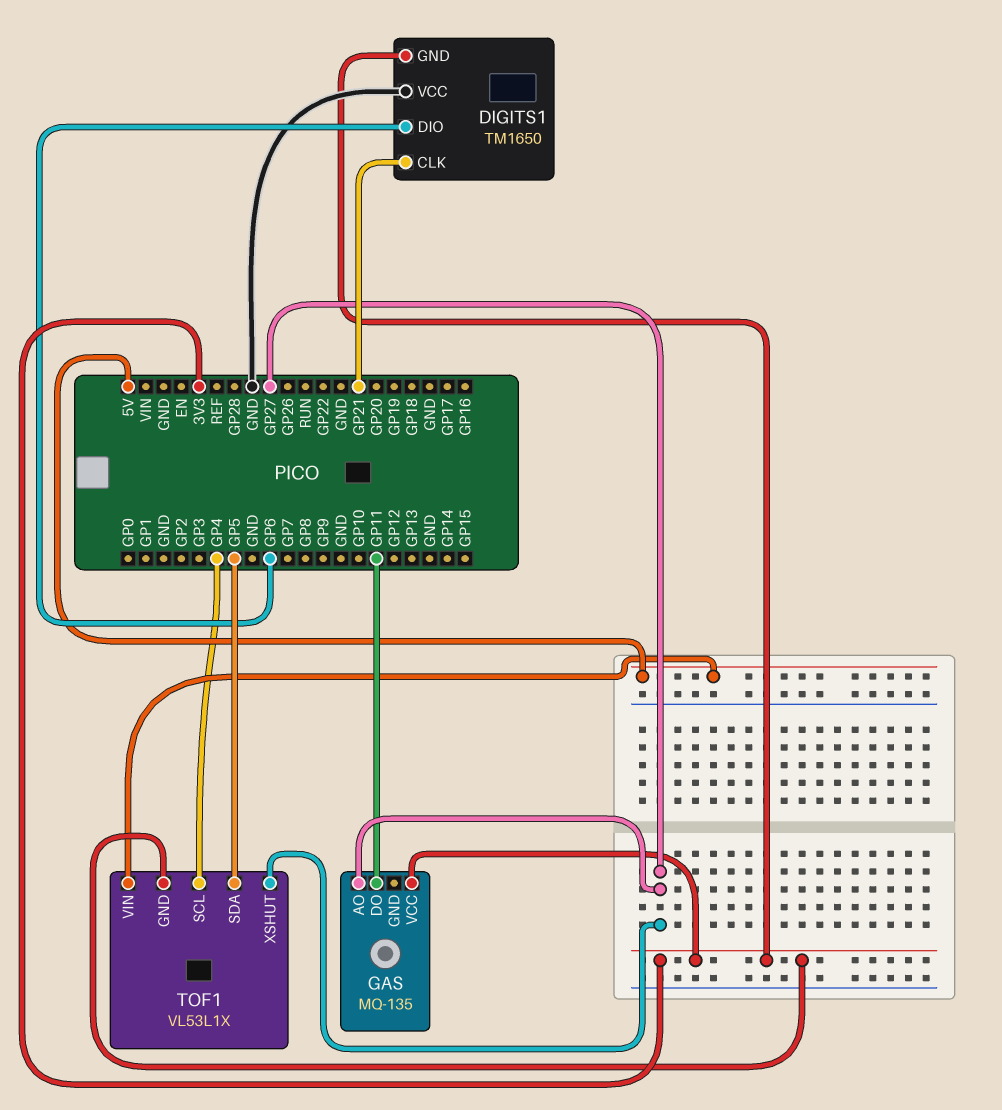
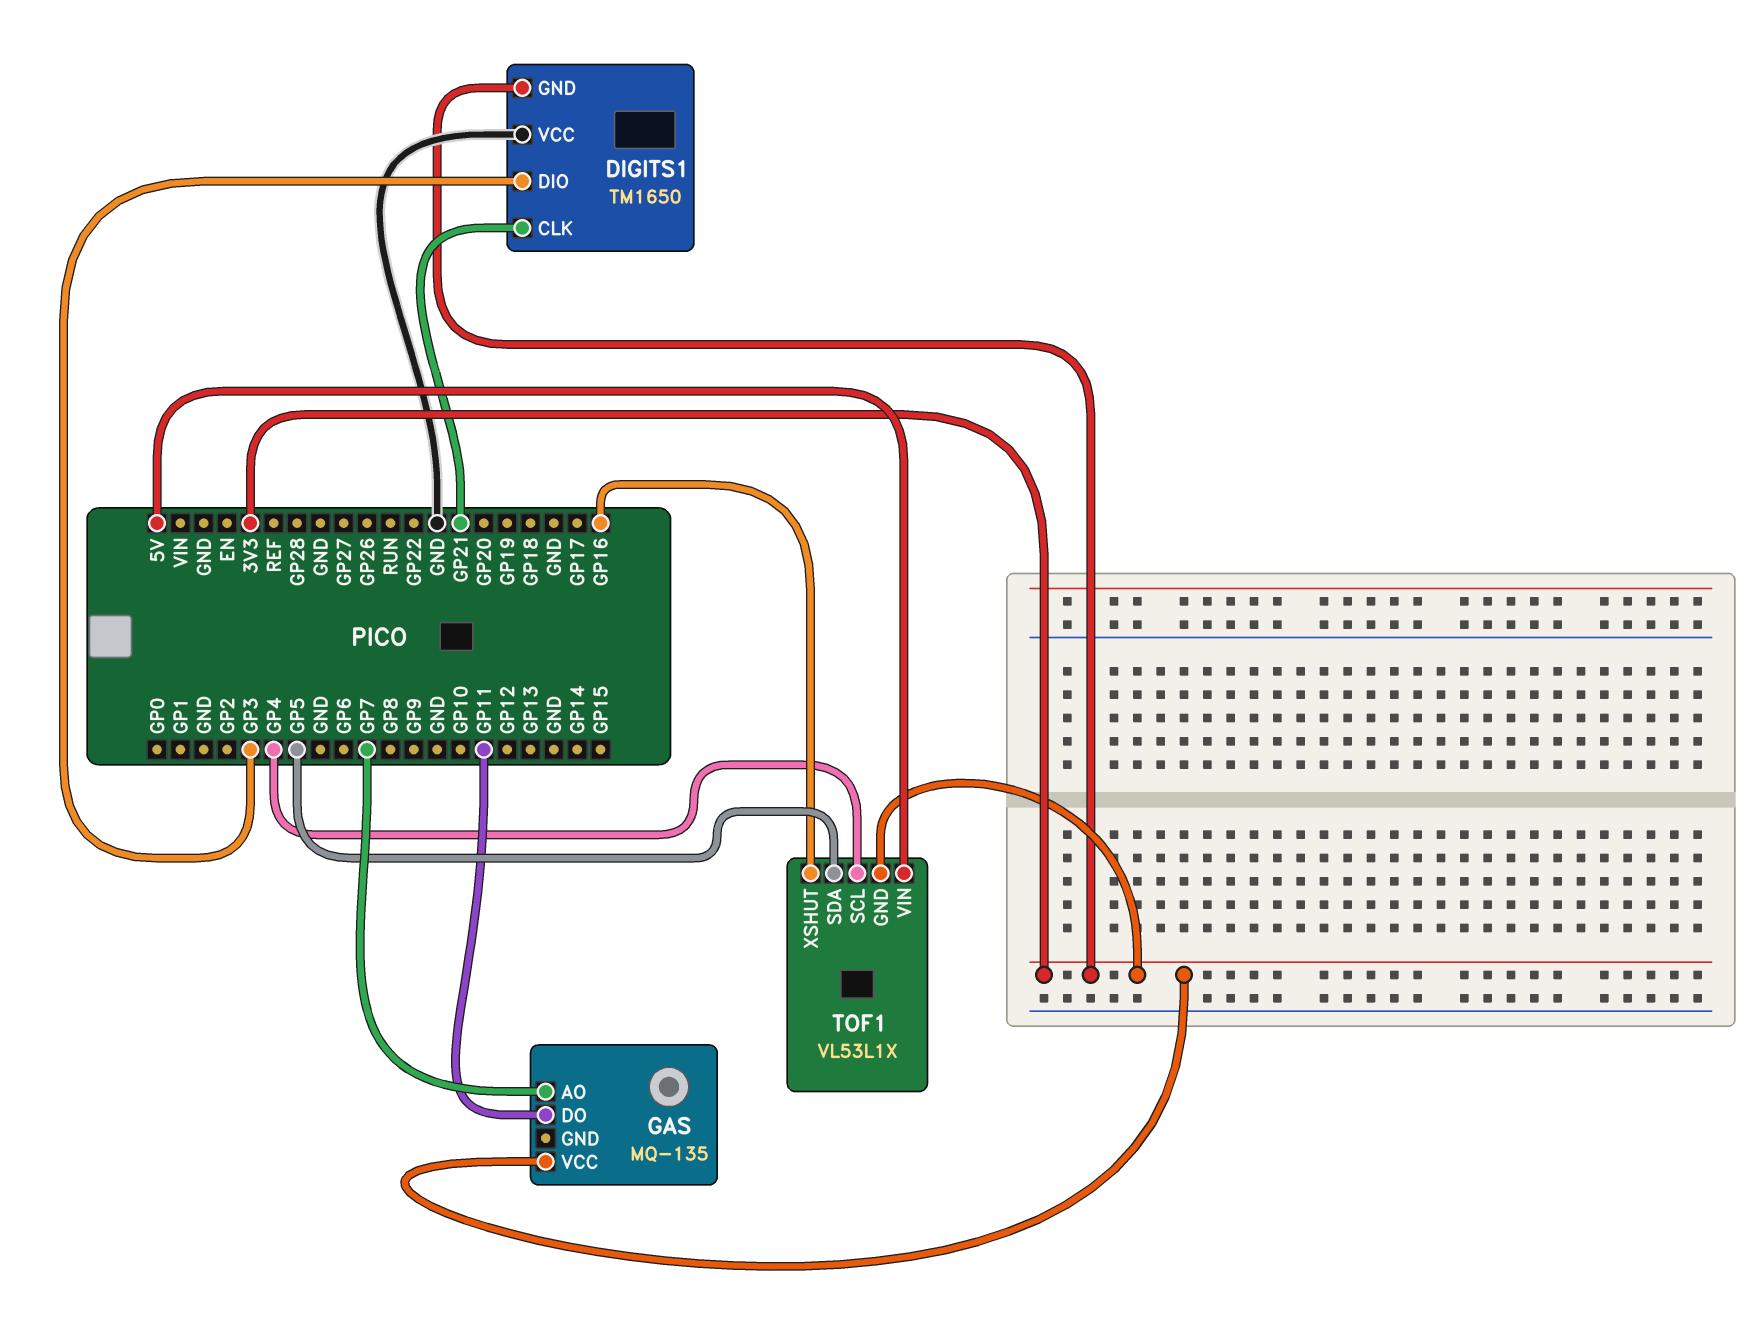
DIGITS1 pin DIO: GP6 -> GP3
GAS pin AO: GP27 -> GP7
TOF1 pin XSHUT: GP27 -> GP16

